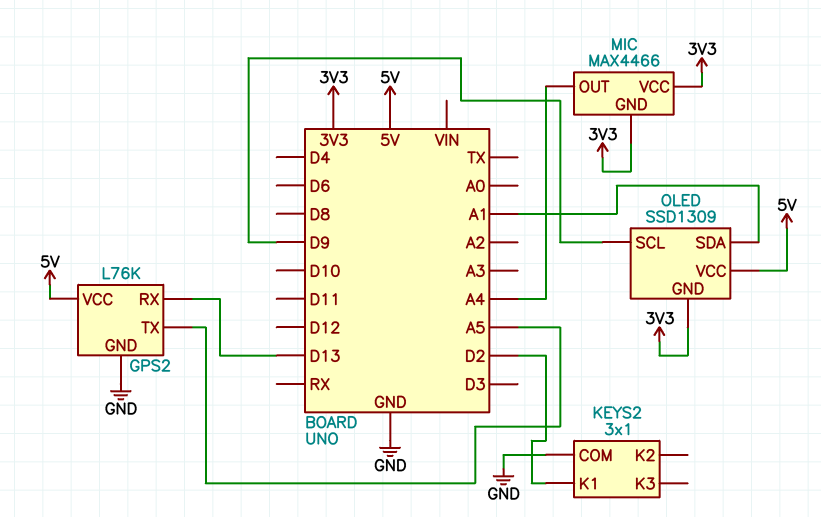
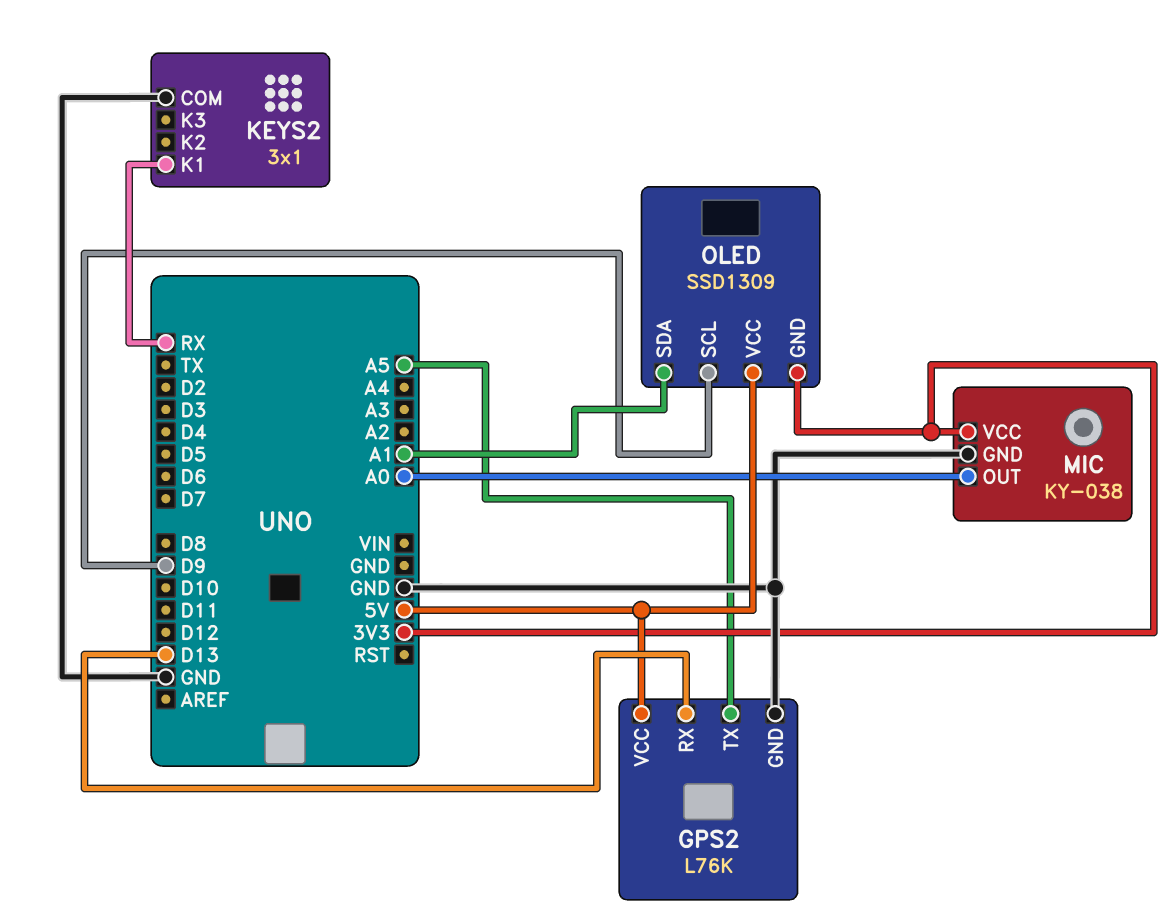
KEYS2 pin K1: D2 -> RX
MIC: MAX4466 -> KY-038
MIC pin GND: 3V3 -> GND
MIC pin OUT: A4 -> A0

